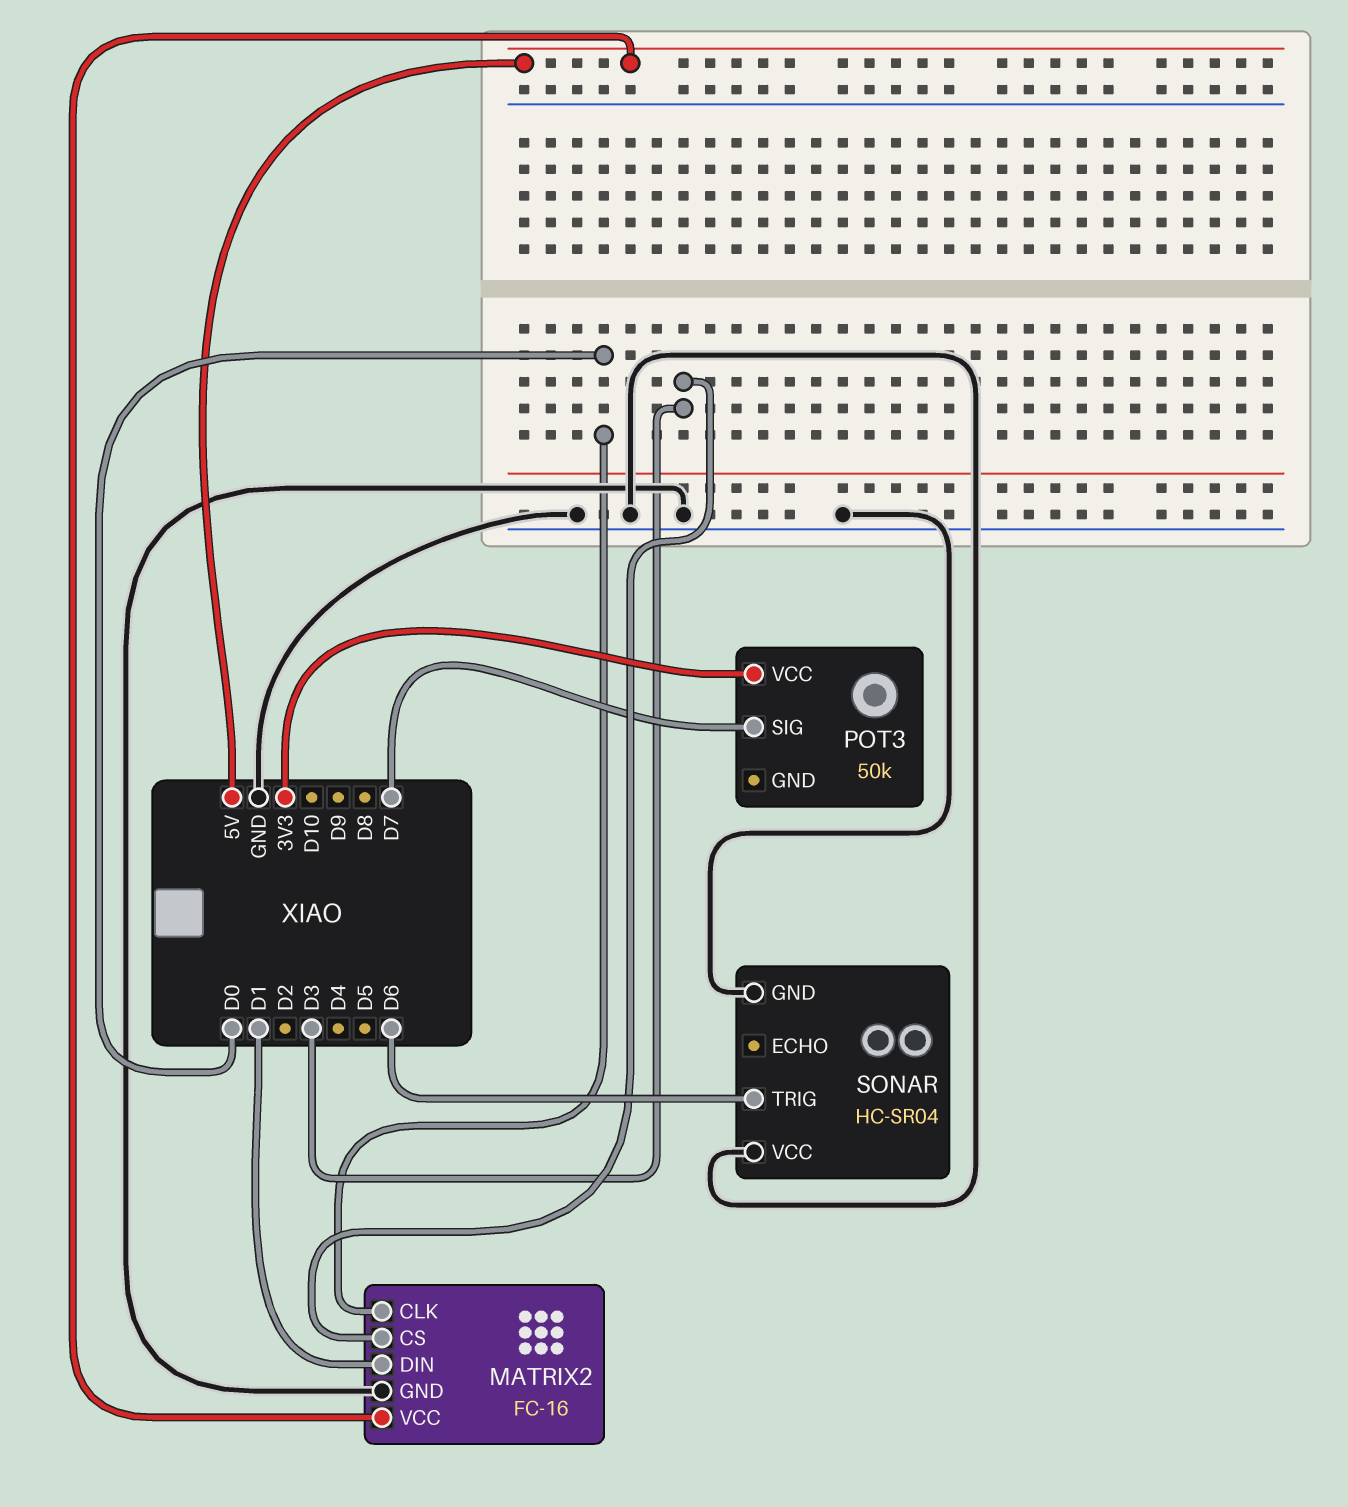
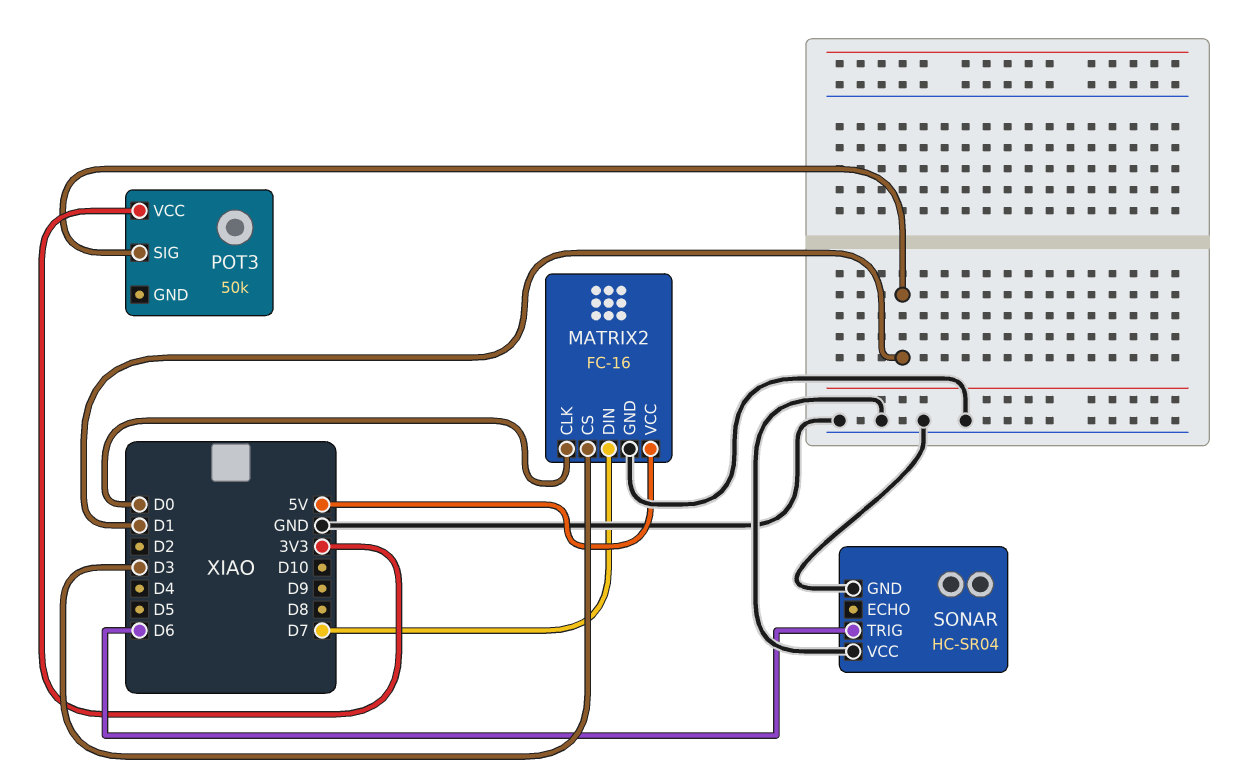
MATRIX2 pin DIN: D1 -> D7
POT3 pin SIG: D7 -> D1

